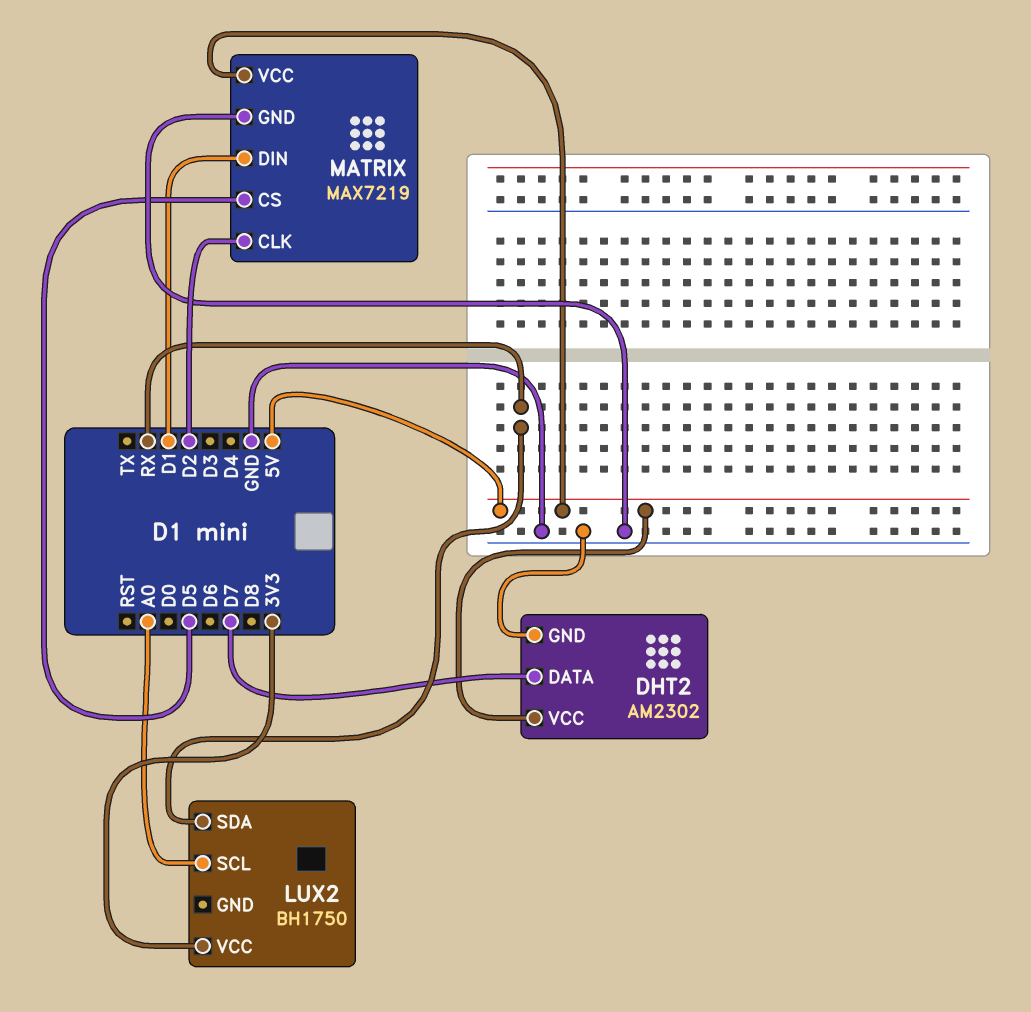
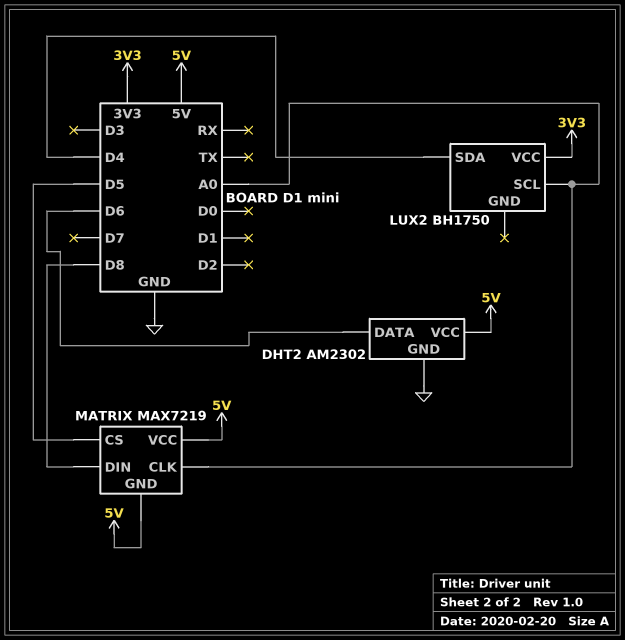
DHT2 pin DATA: D7 -> D6
LUX2 pin SDA: RX -> D4
MATRIX pin CLK: D2 -> A0
MATRIX pin DIN: D1 -> D8
MATRIX pin GND: GND -> 5V

